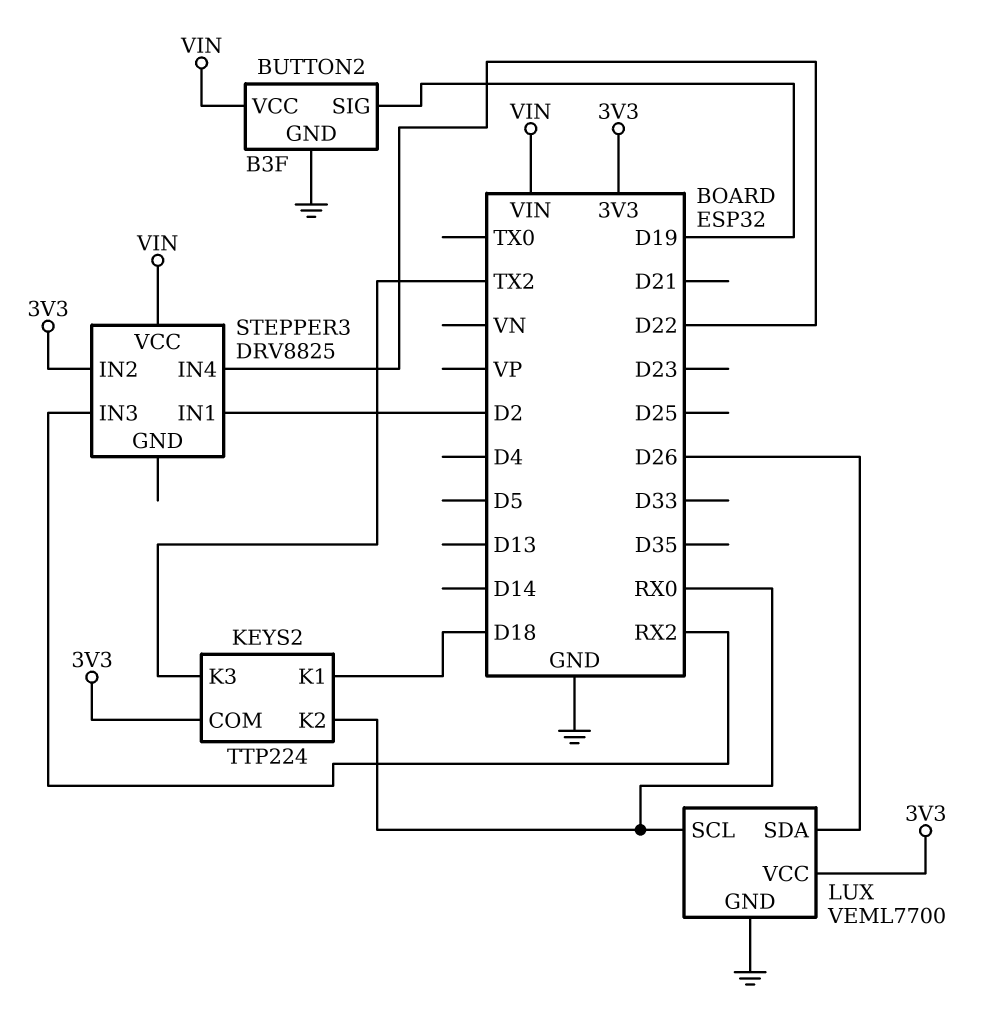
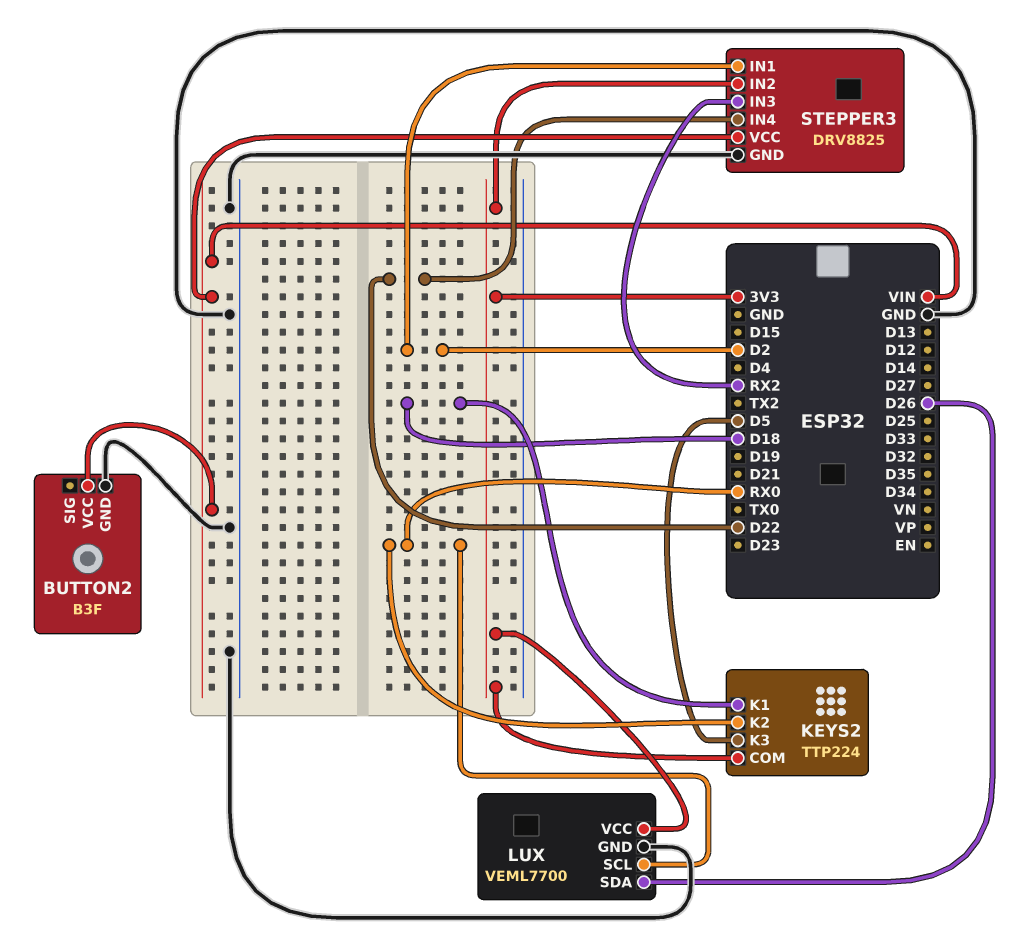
BUTTON2 pin SIG: D19 -> none
KEYS2 pin K3: TX2 -> D5
STEPPER3 pin GND: none -> GND

